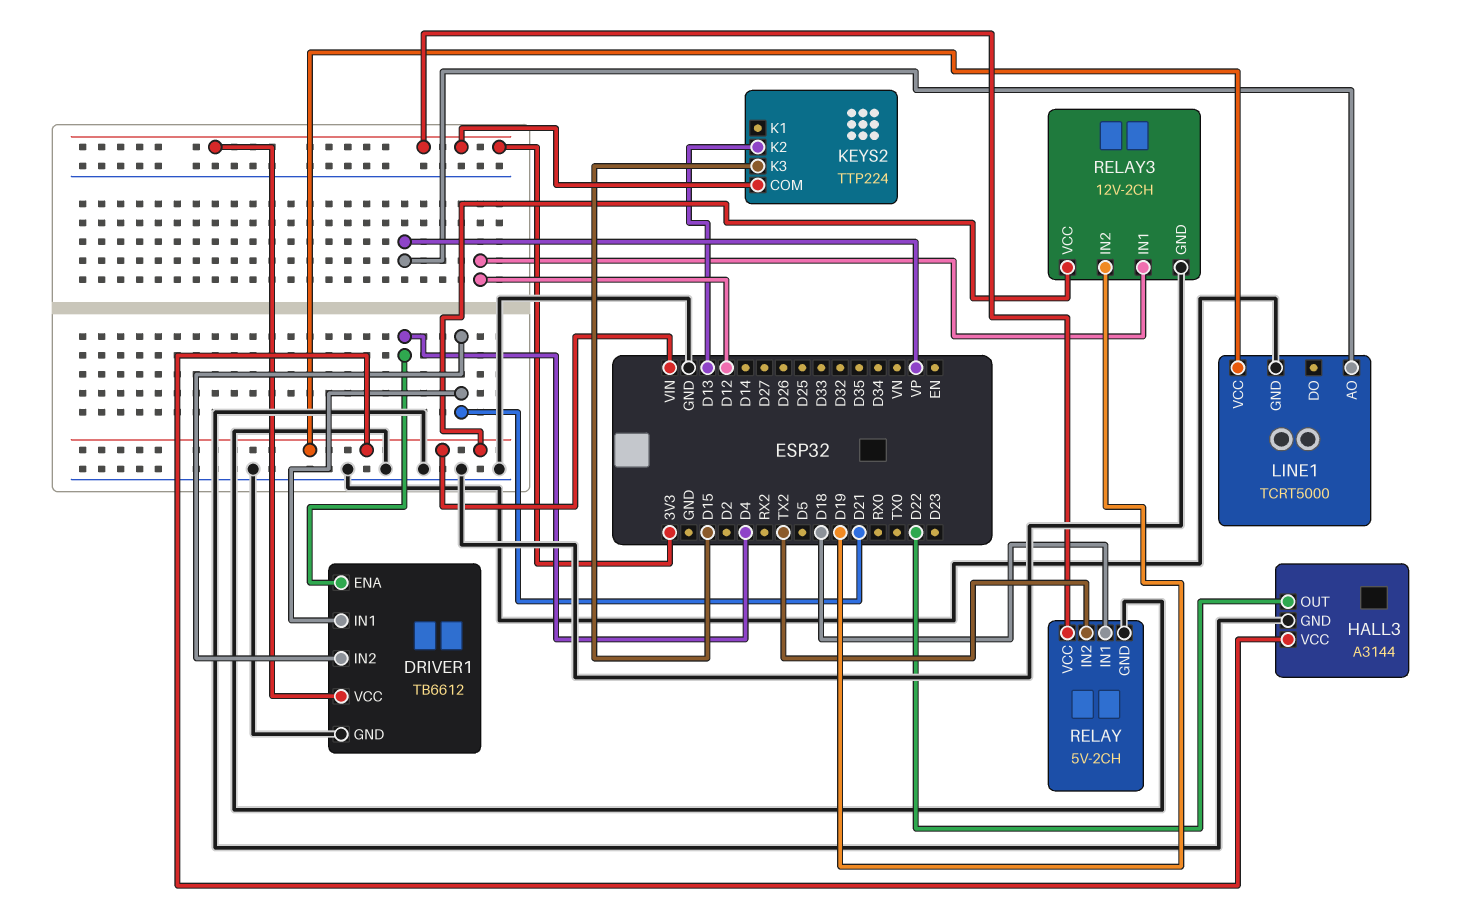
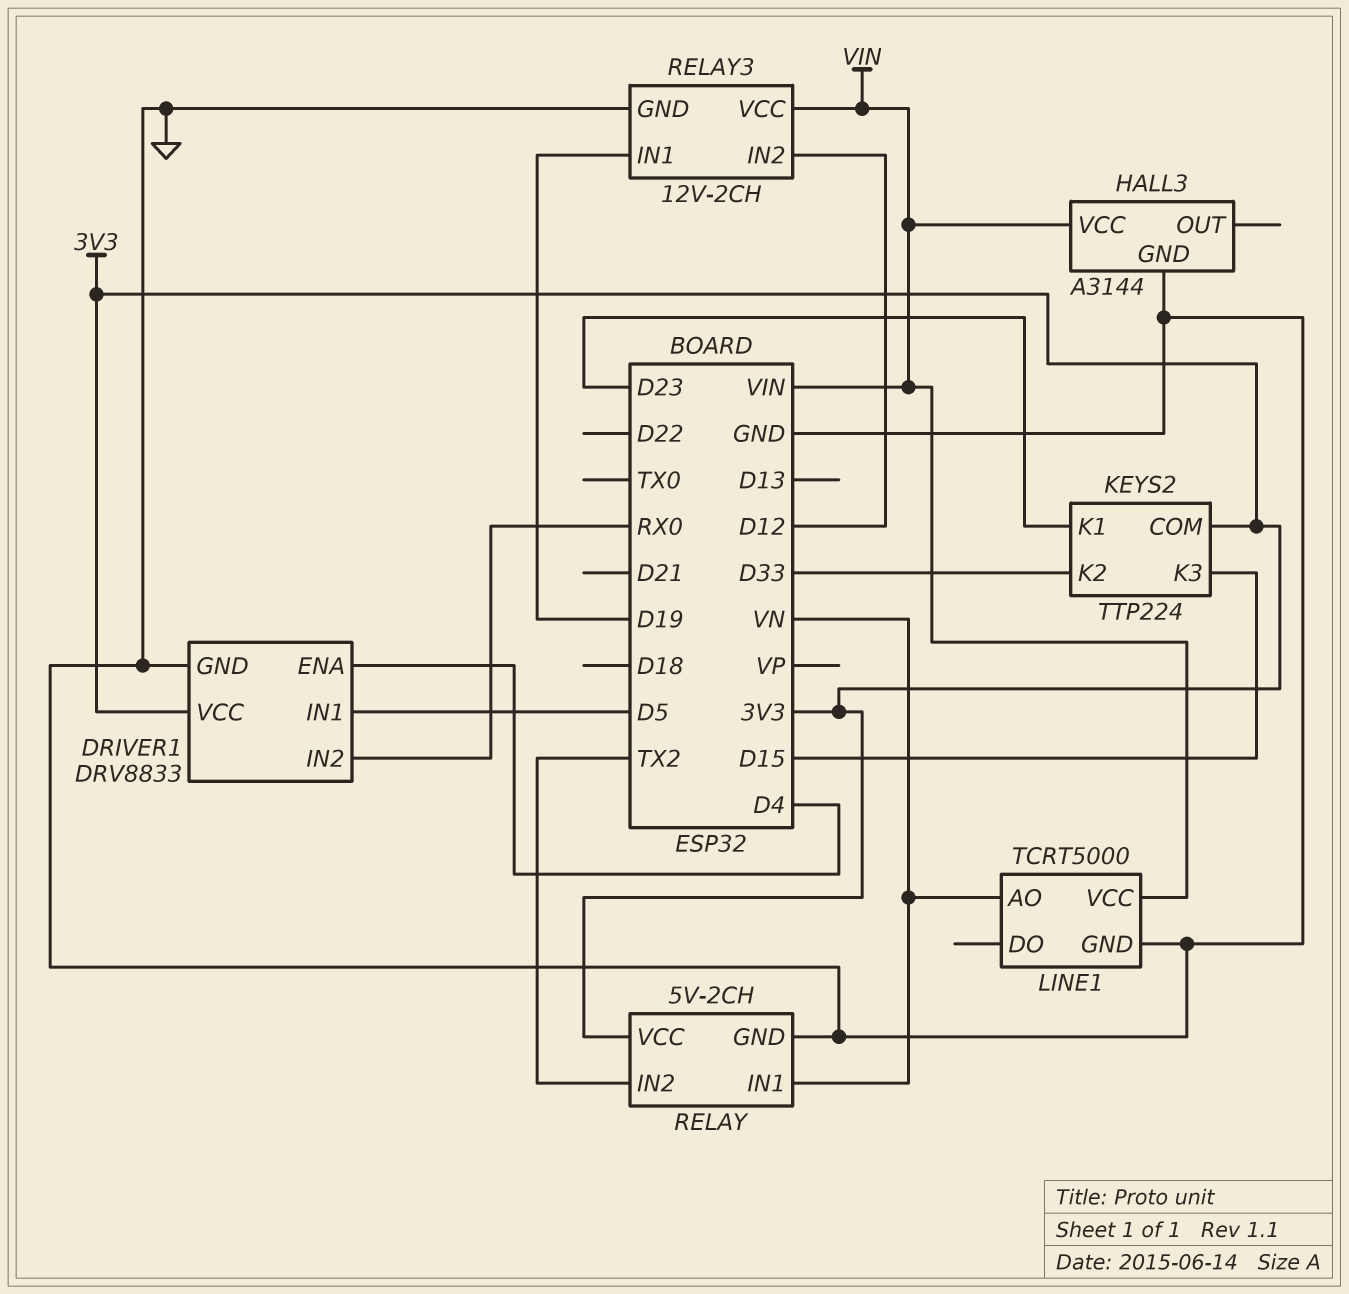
DRIVER1: TB6612 -> DRV8833
DRIVER1 pin IN1: D21 -> D5
DRIVER1 pin IN2: D21 -> RX0
HALL3 pin OUT: D22 -> none
KEYS2 pin K1: none -> D23
KEYS2 pin K2: D13 -> D33
LINE1 pin AO: VP -> VN
RELAY pin IN1: D18 -> VN
RELAY3 pin IN1: D12 -> D19
RELAY3 pin IN2: D19 -> D12

